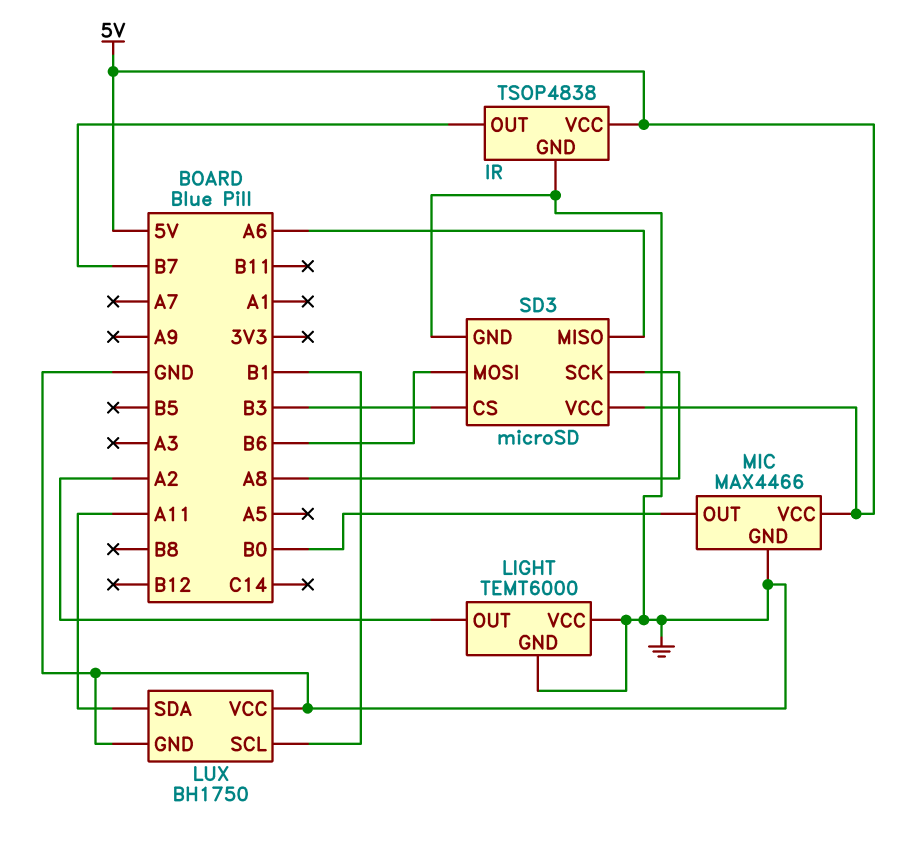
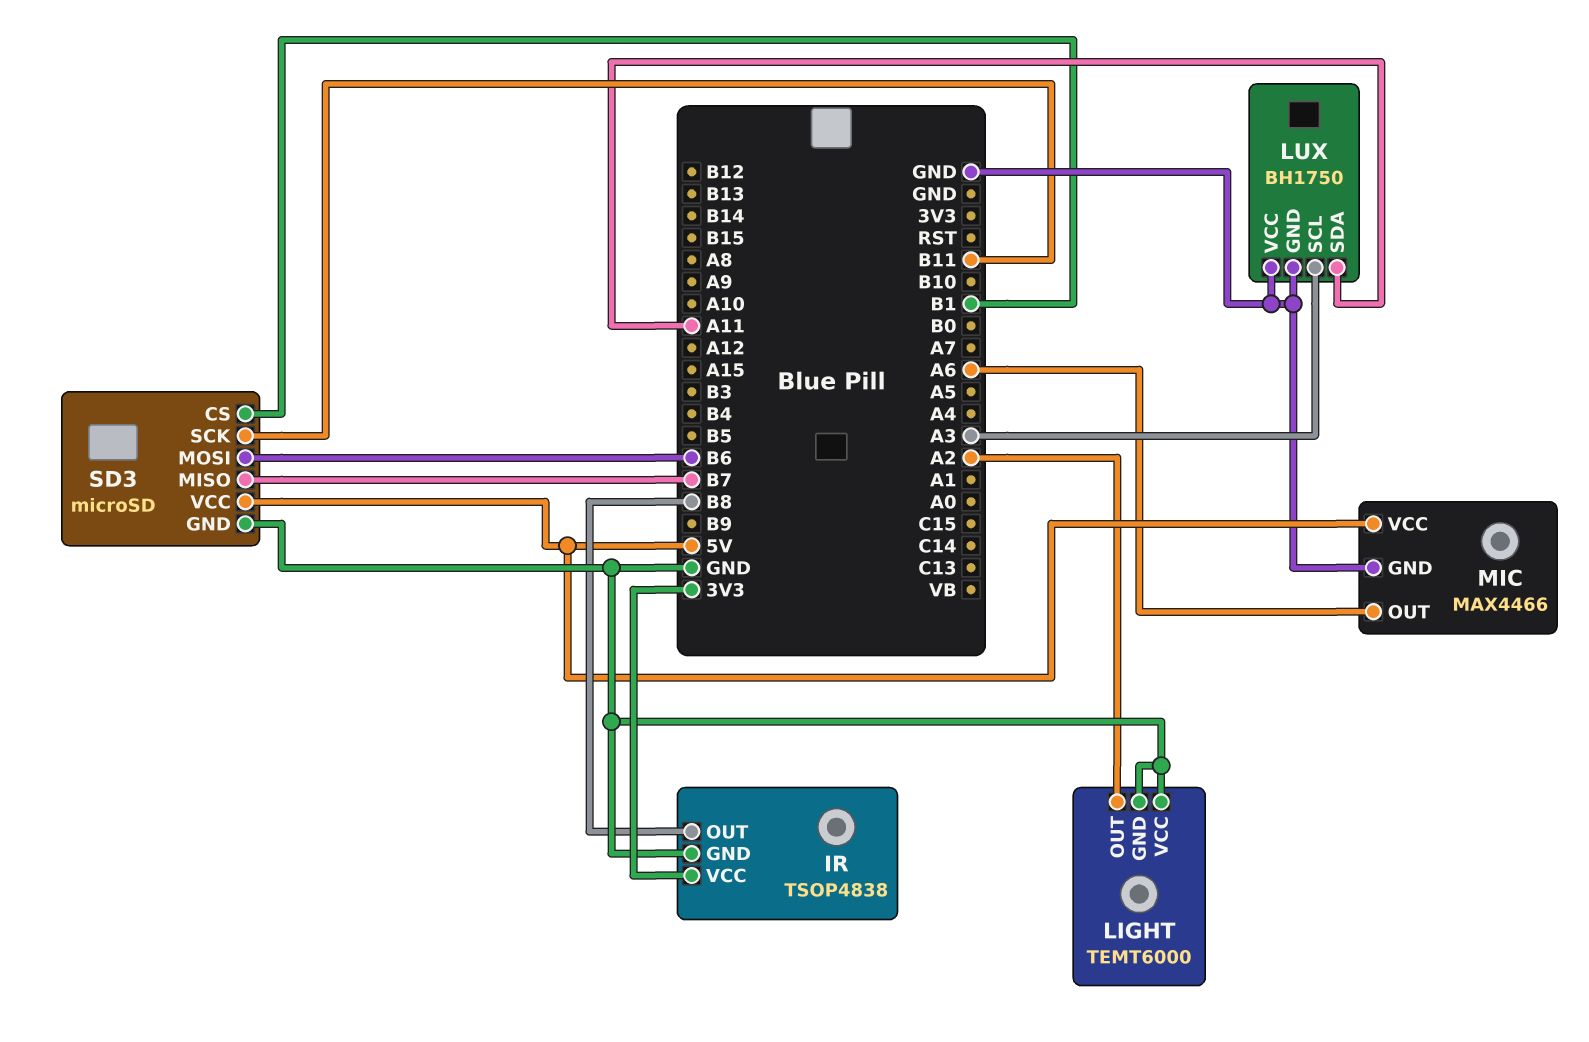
IR pin OUT: B7 -> B8
IR pin VCC: 5V -> 3V3
LUX pin SCL: B1 -> A3
MIC pin OUT: B0 -> A6
SD3 pin CS: B3 -> B1
SD3 pin MISO: A6 -> B7
SD3 pin SCK: A8 -> B11

